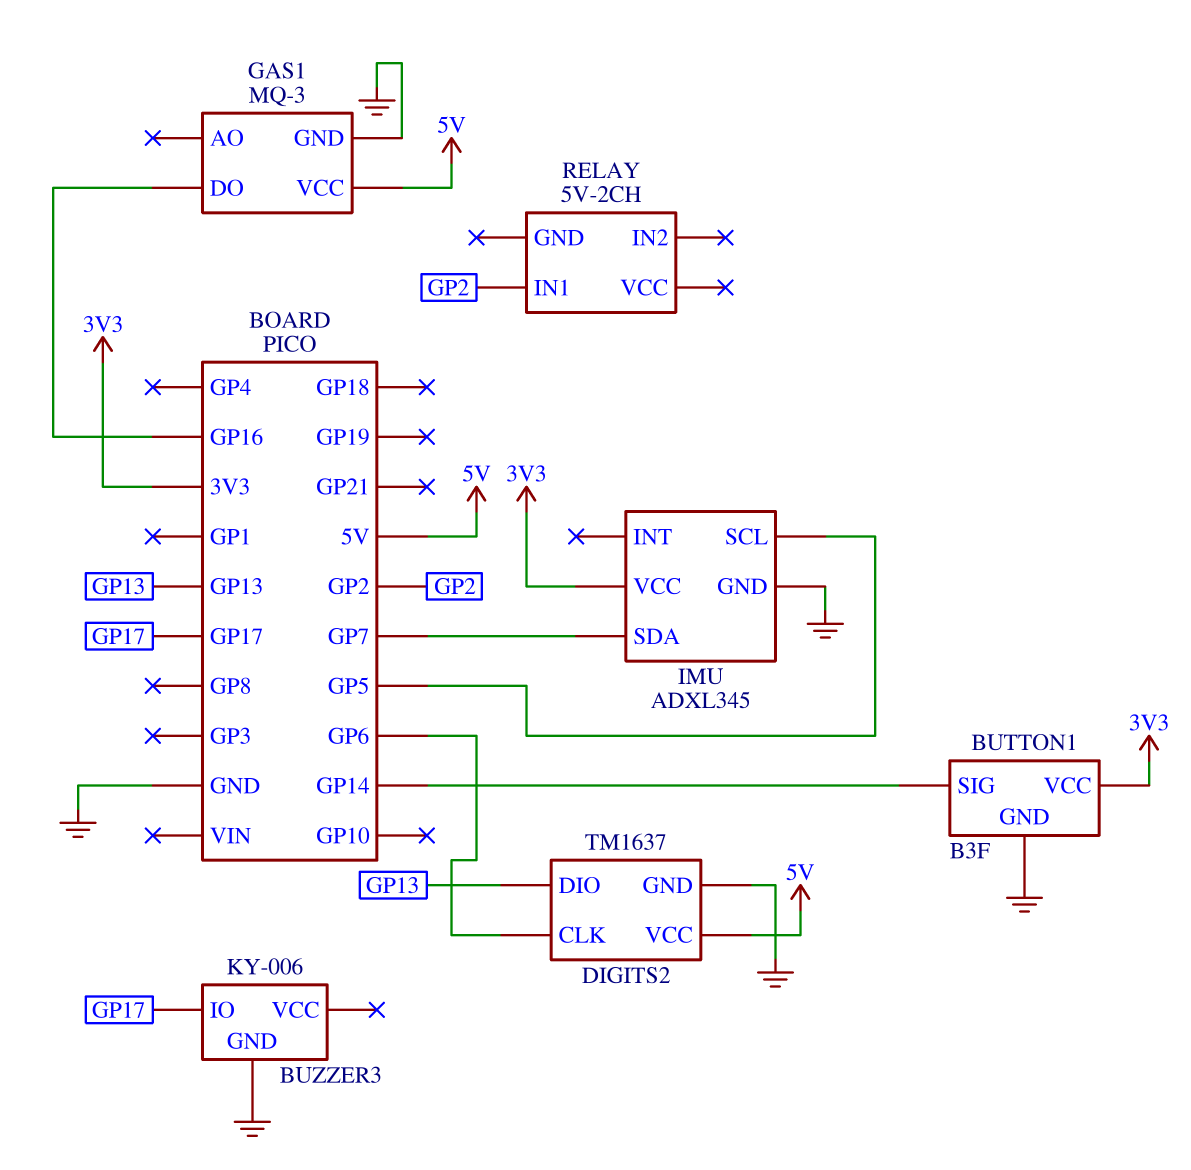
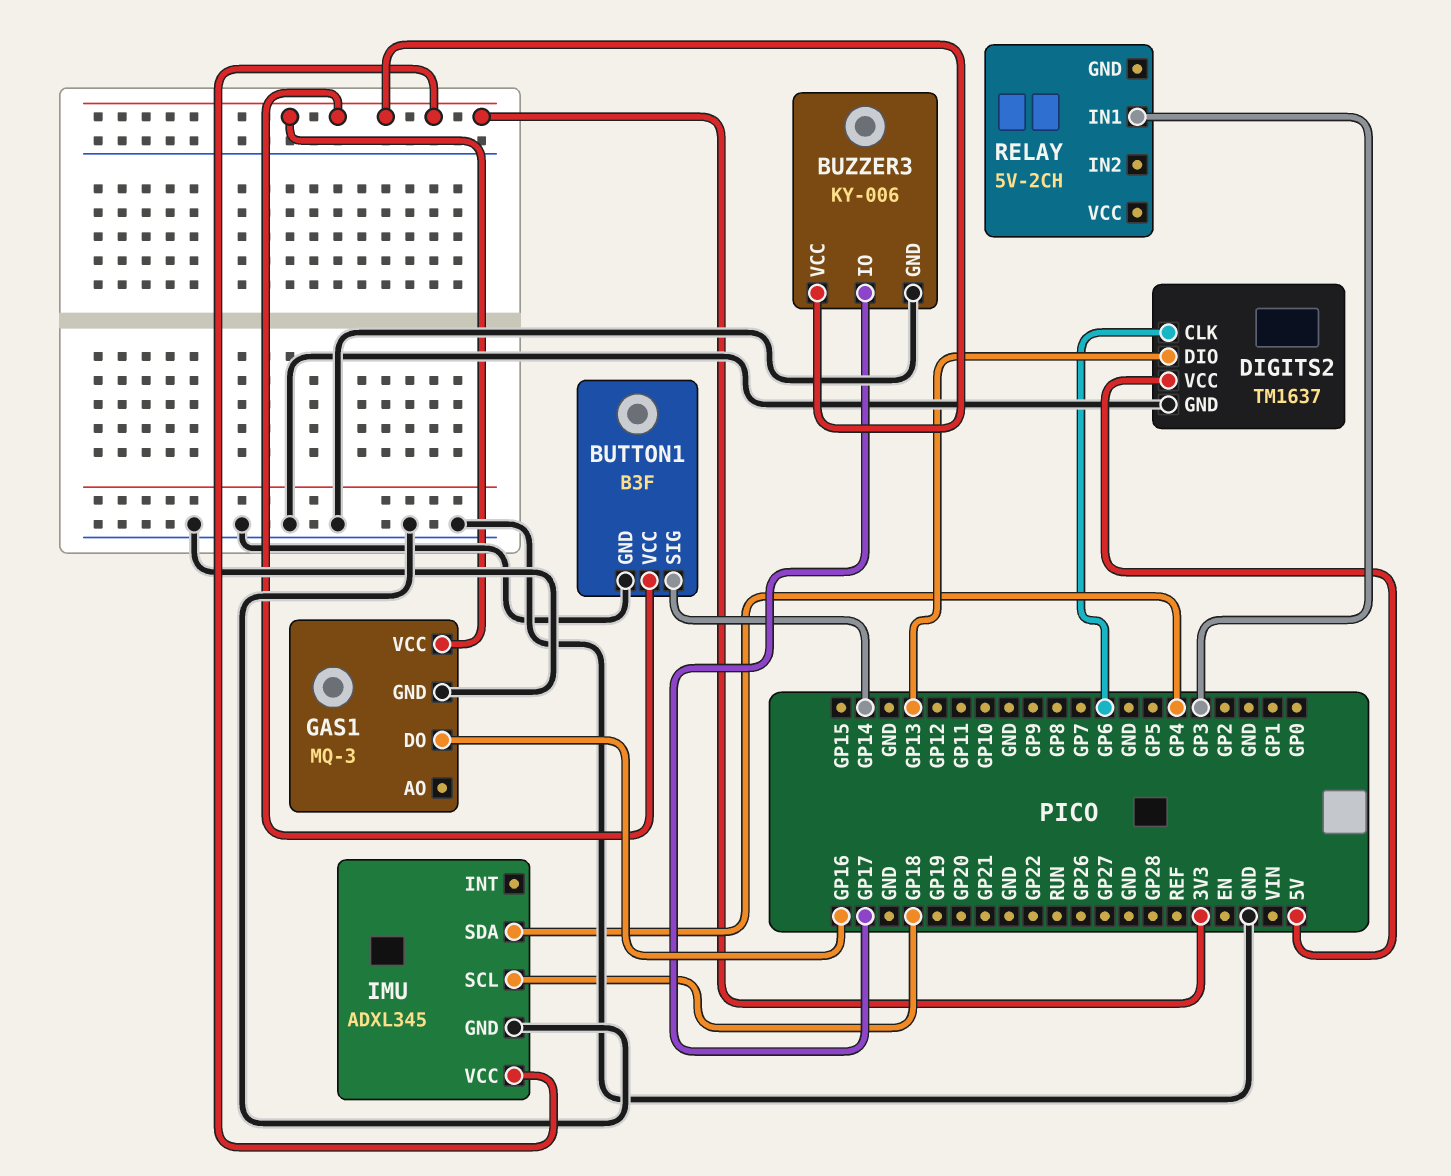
BUZZER3 pin VCC: none -> 3V3
GAS1 pin VCC: 5V -> 3V3
IMU pin SCL: GP5 -> GP18
IMU pin SDA: GP7 -> GP4
RELAY pin IN1: GP2 -> GP3

